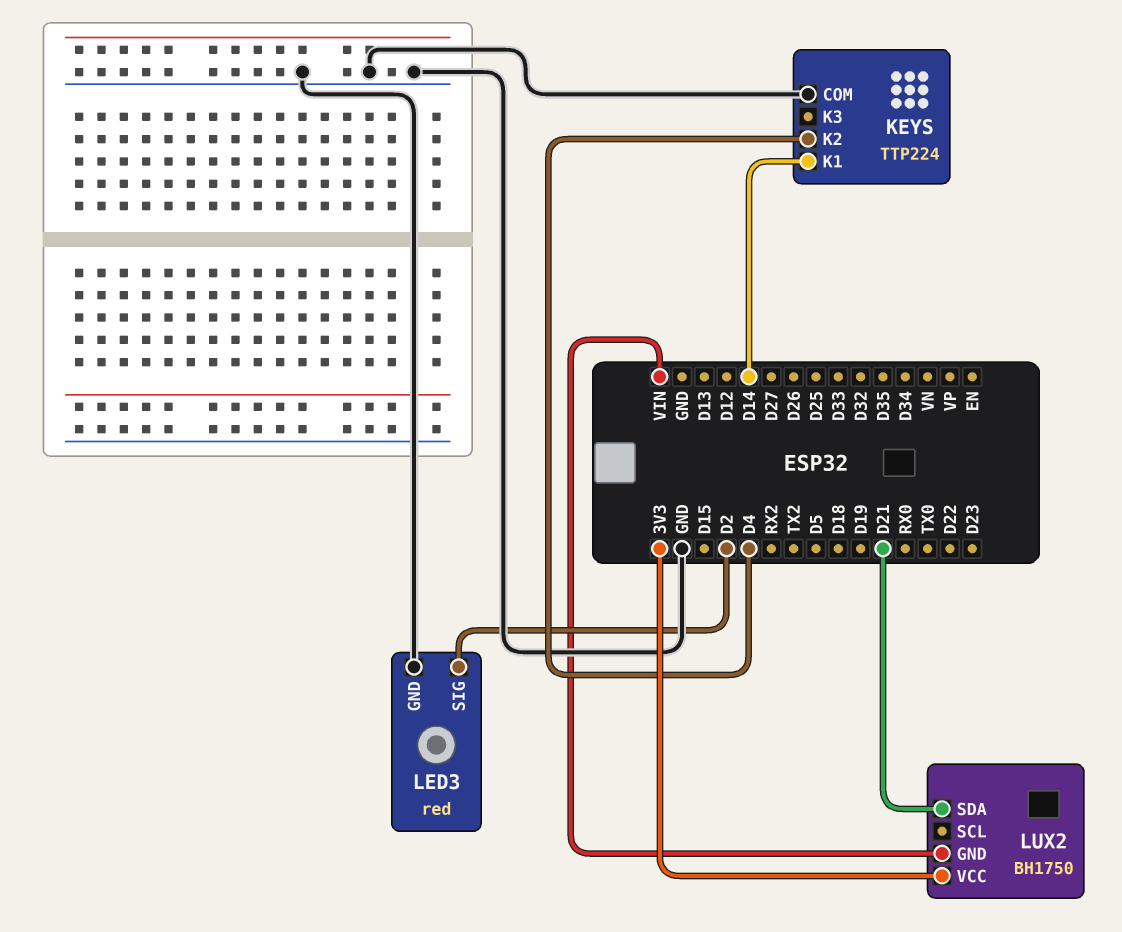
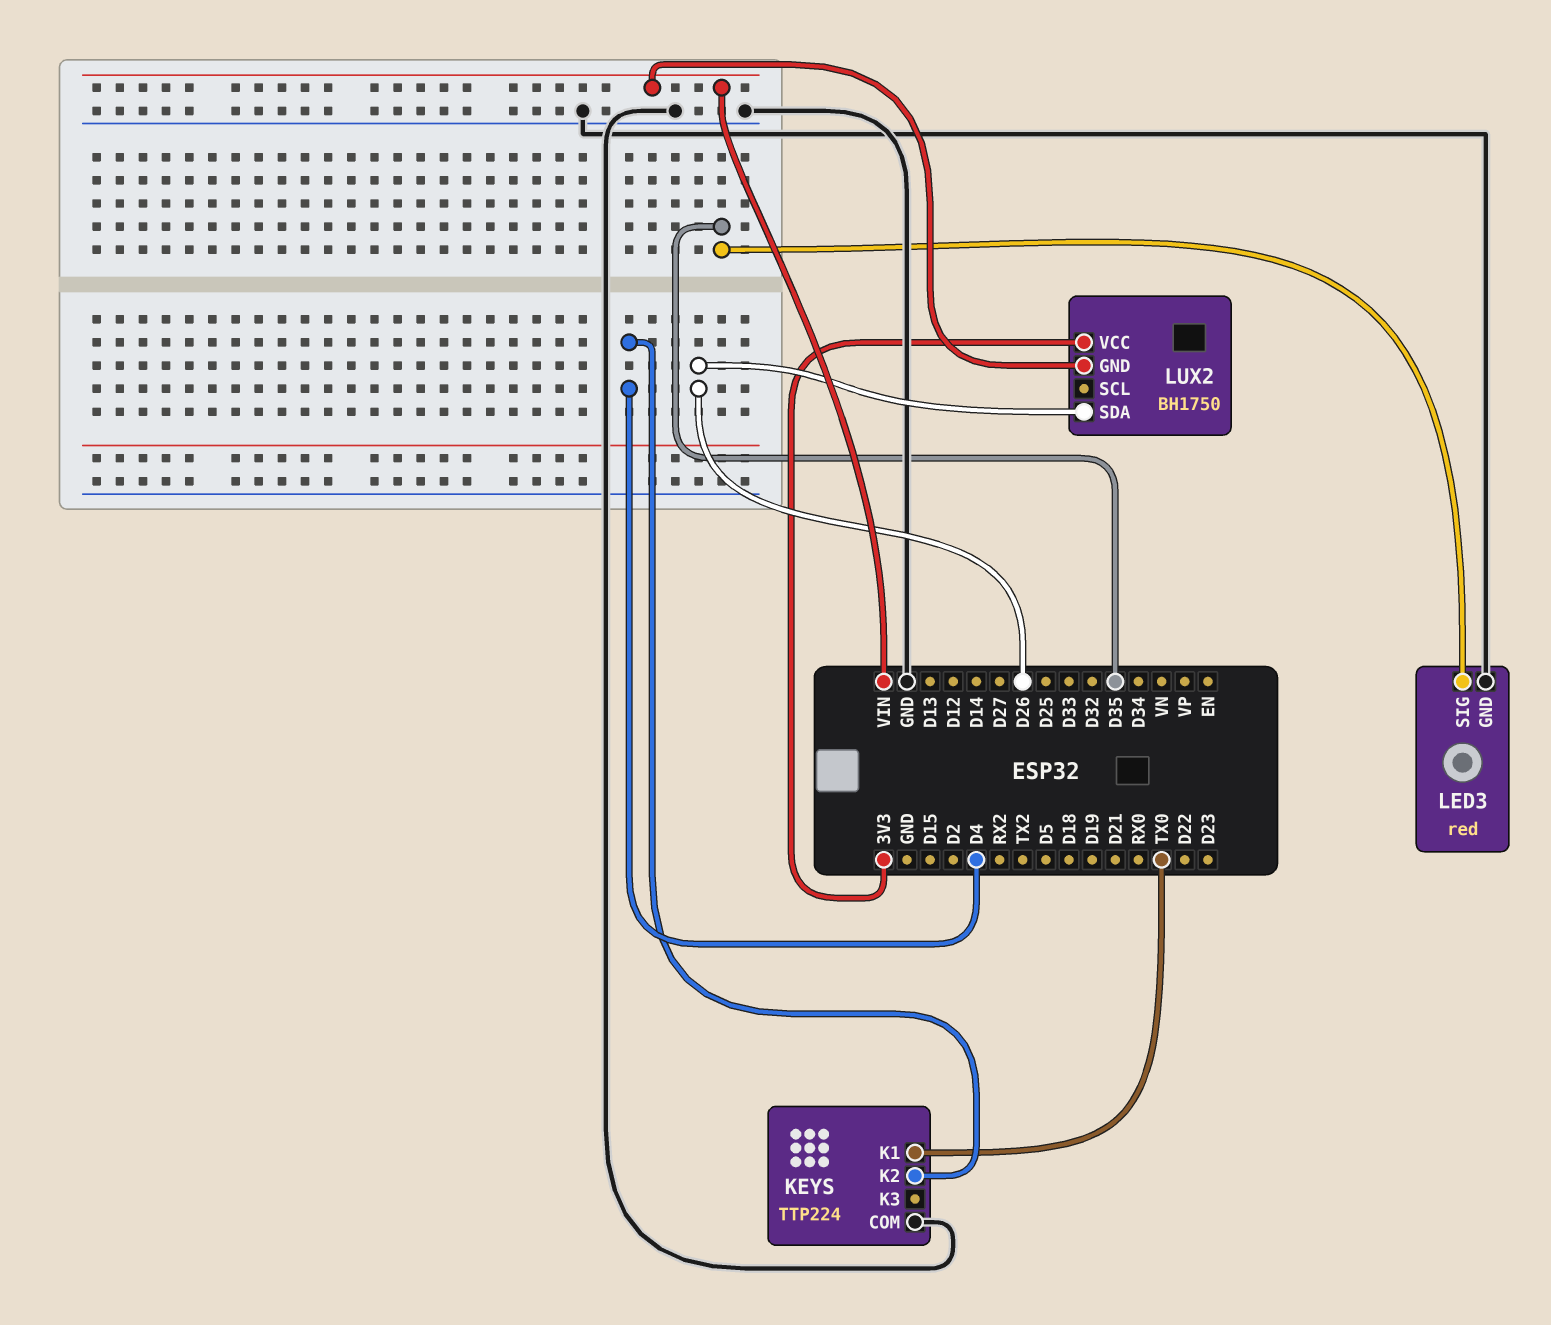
KEYS pin K1: D14 -> TX0
LED3 pin SIG: D2 -> D35
LUX2 pin SDA: D21 -> D26

